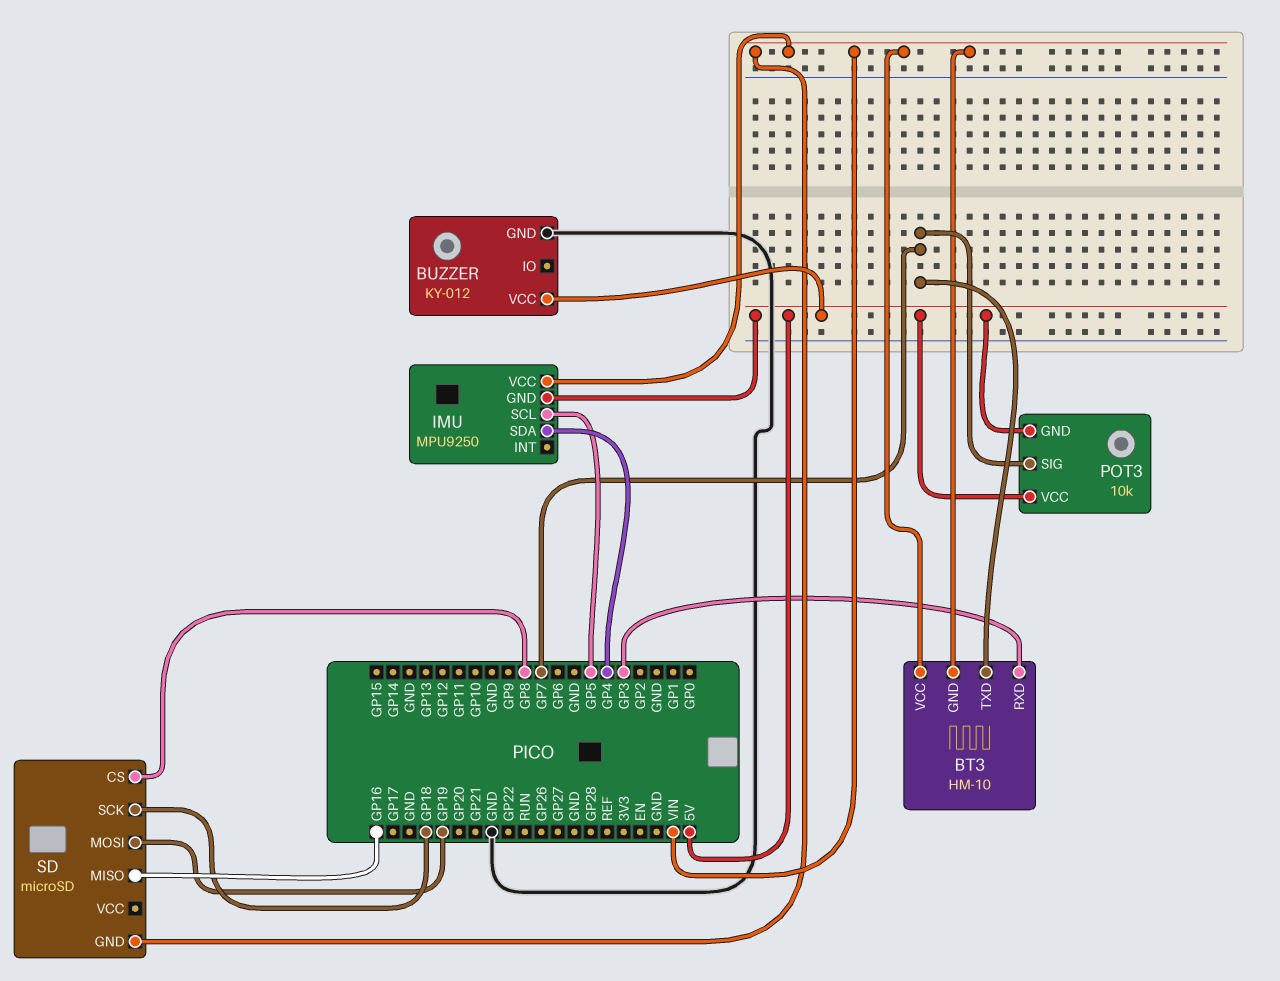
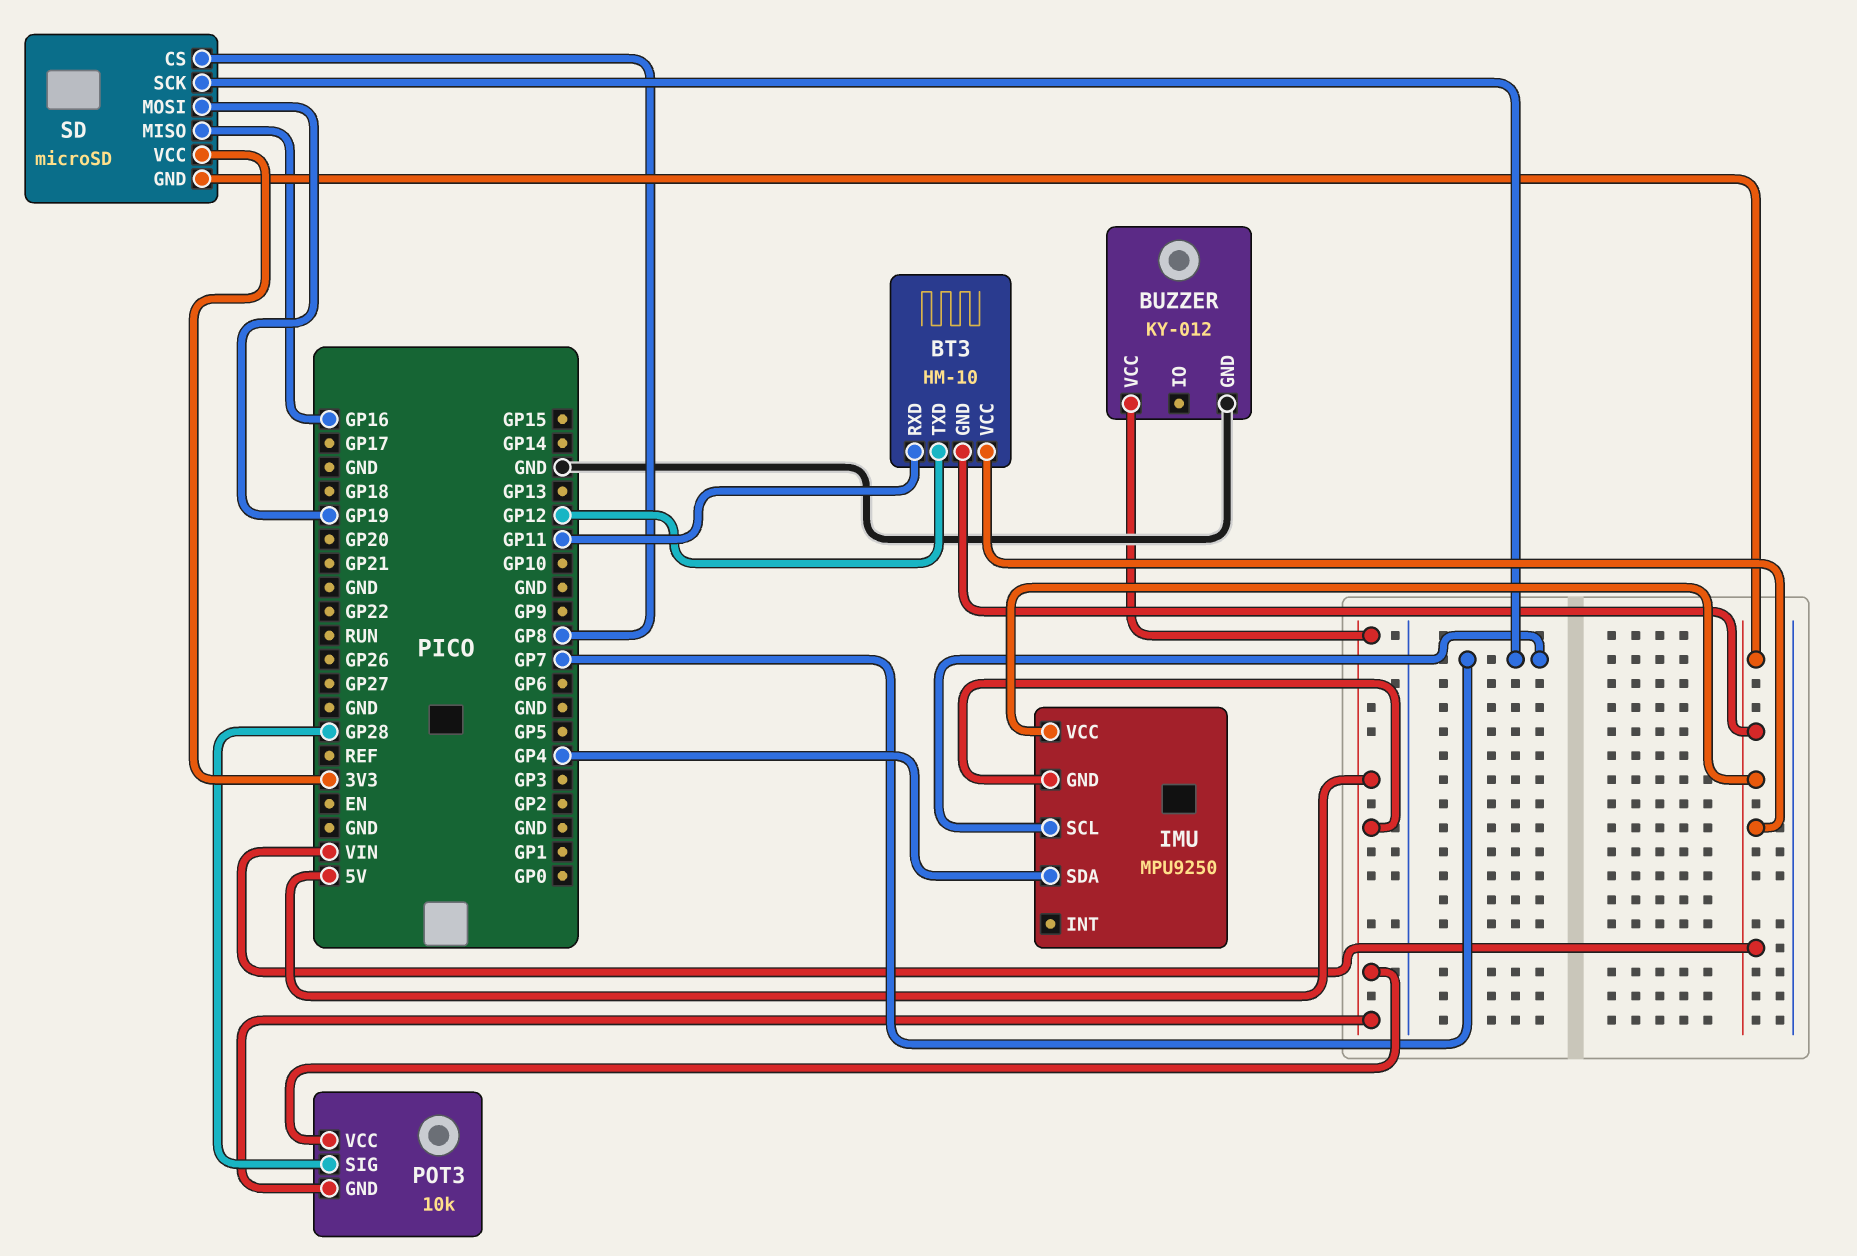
BT3 pin RXD: GP3 -> GP11
BT3 pin TXD: GP7 -> GP12
IMU pin SCL: GP5 -> GP7
POT3 pin SIG: GP7 -> GP28
SD pin SCK: GP18 -> GP7
SD pin VCC: none -> 3V3

